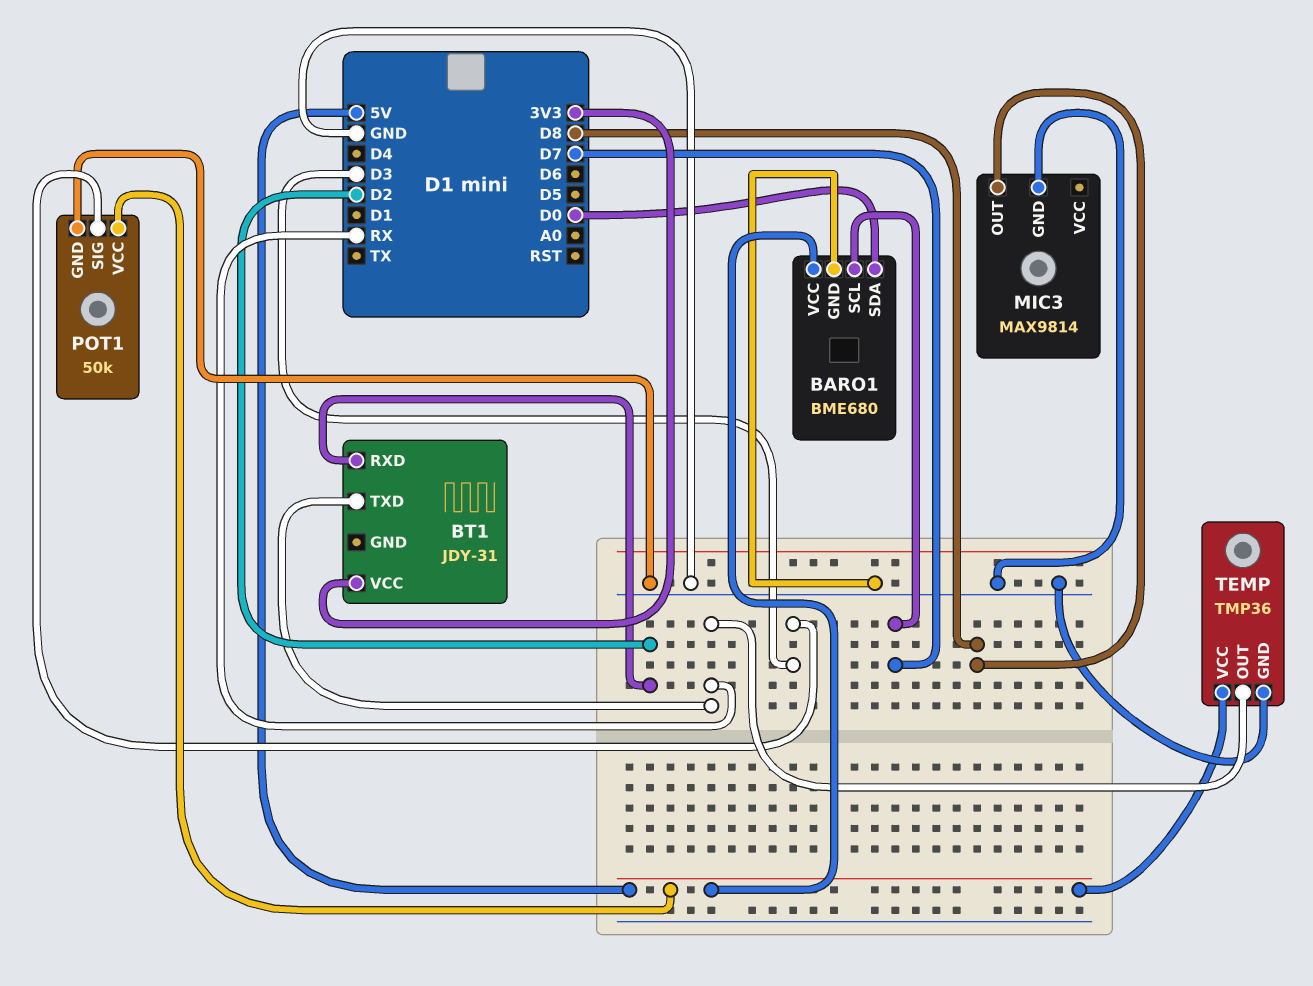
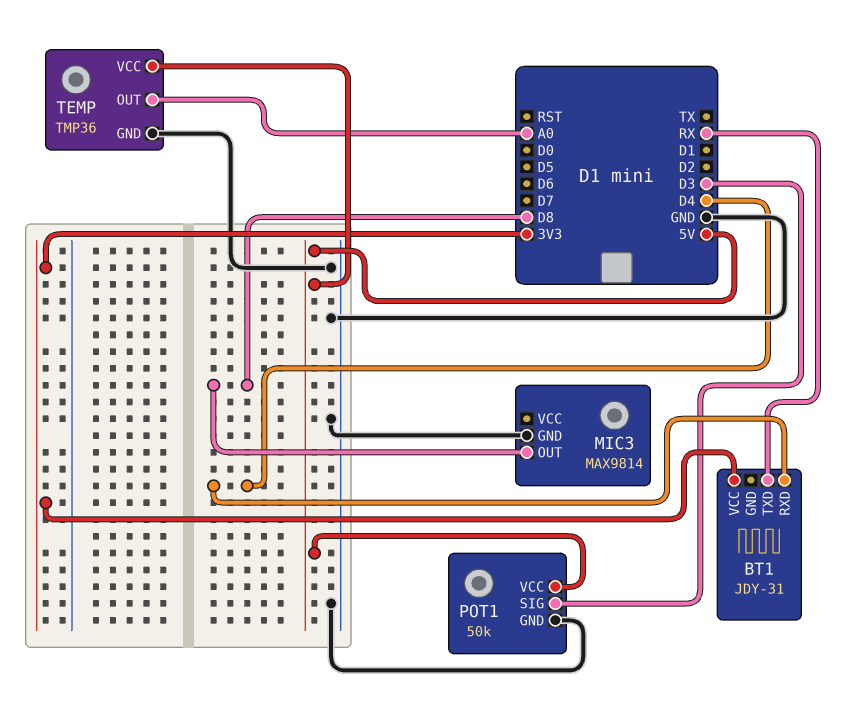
BARO1: BME680 -> none
BARO1 pin GND: GND -> none
BARO1 pin SCL: D7 -> none
BARO1 pin SDA: D0 -> none
BARO1 pin VCC: 5V -> none
BT1 pin RXD: D2 -> D4
TEMP pin OUT: RX -> A0

